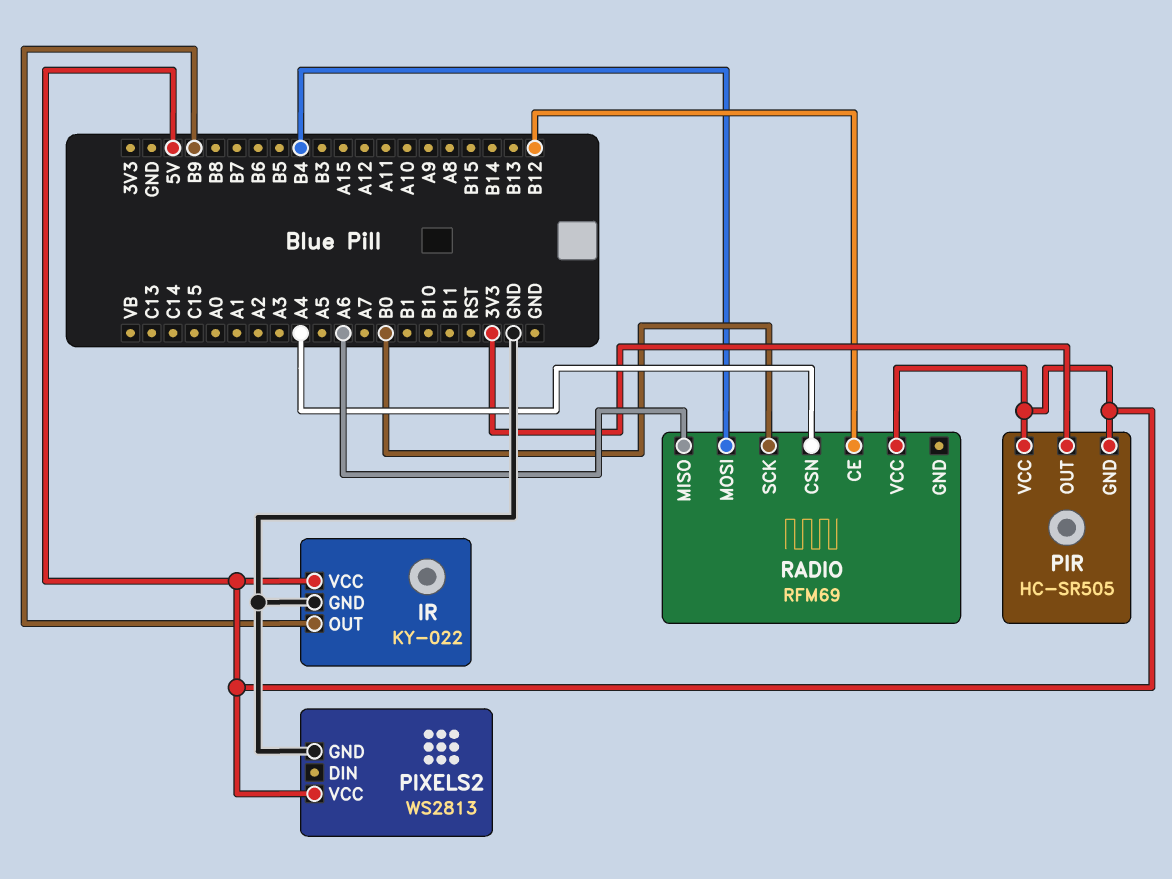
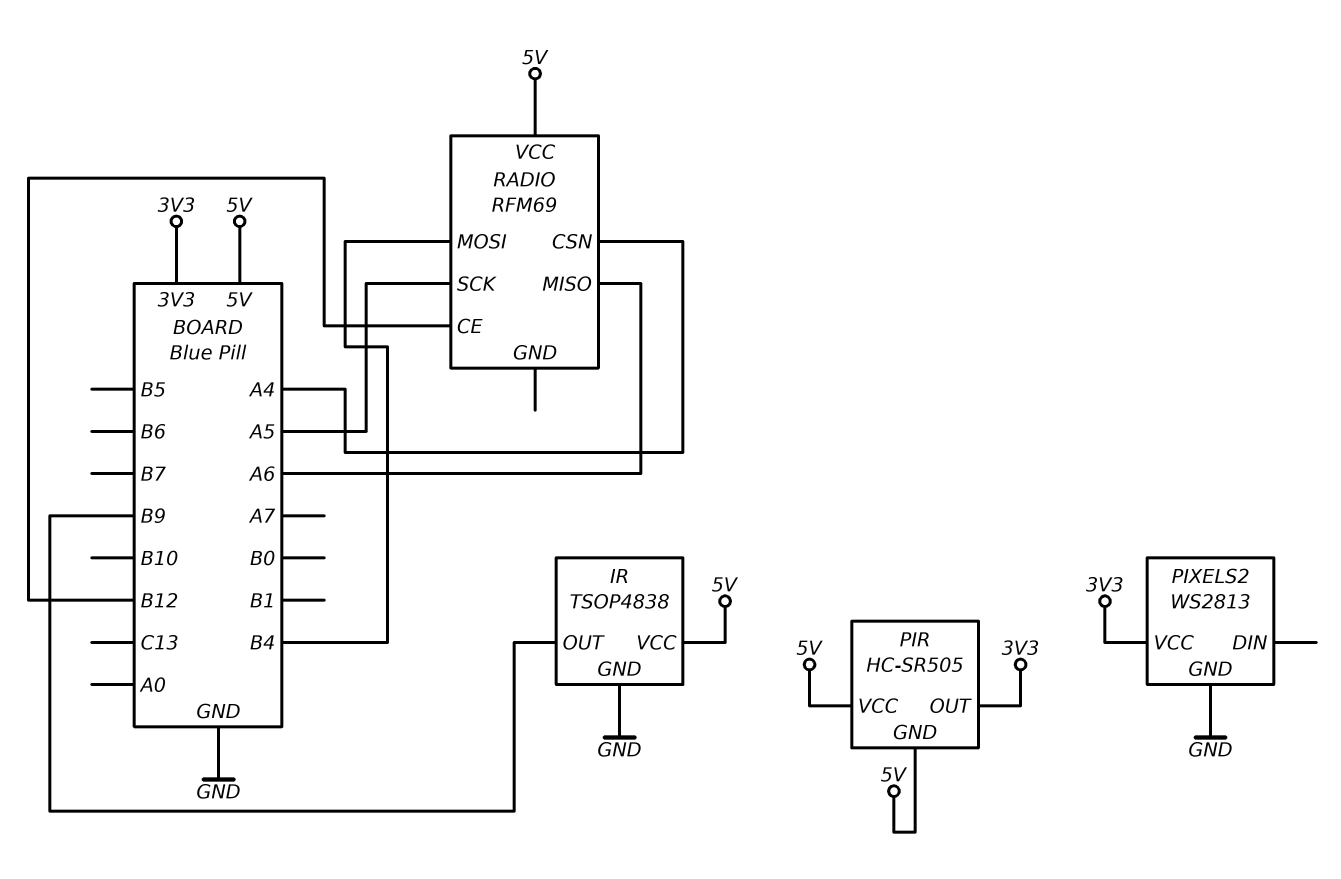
IR: KY-022 -> TSOP4838
PIXELS2 pin VCC: 5V -> 3V3
RADIO pin SCK: B0 -> A5

